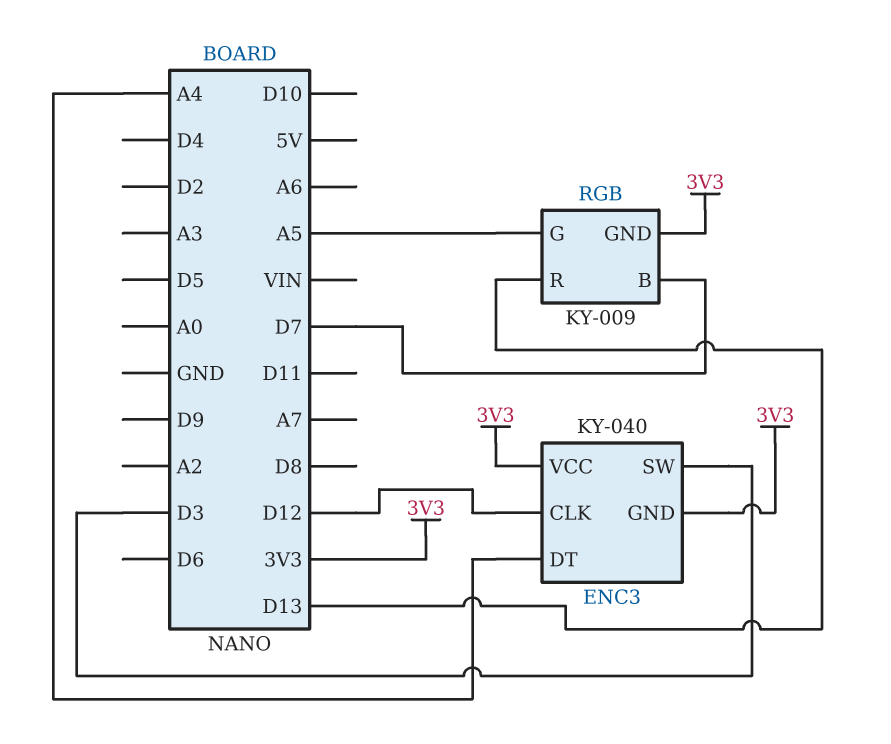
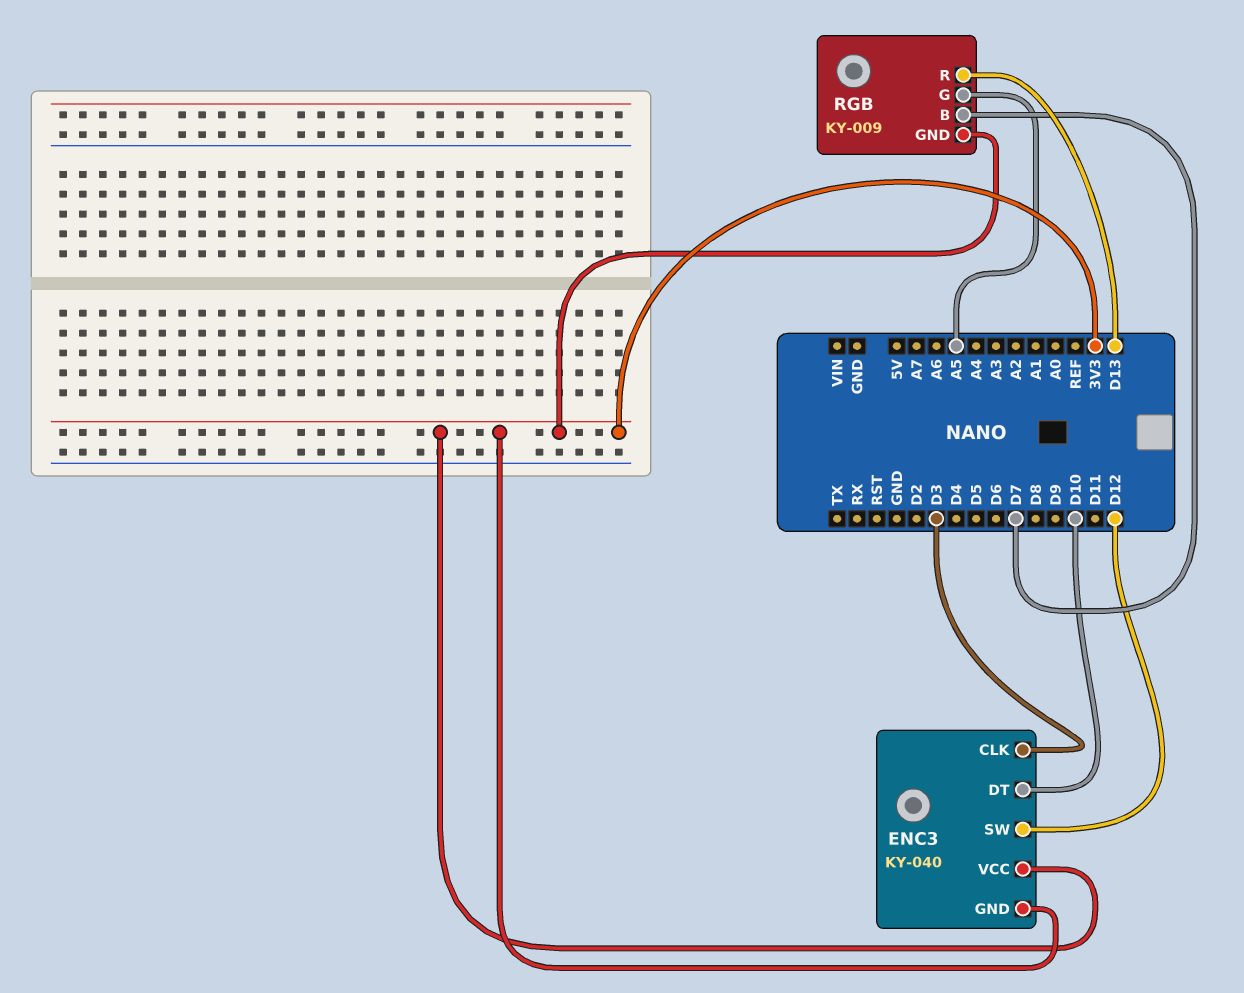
ENC3 pin CLK: D12 -> D3
ENC3 pin DT: A4 -> D10
ENC3 pin SW: D3 -> D12

